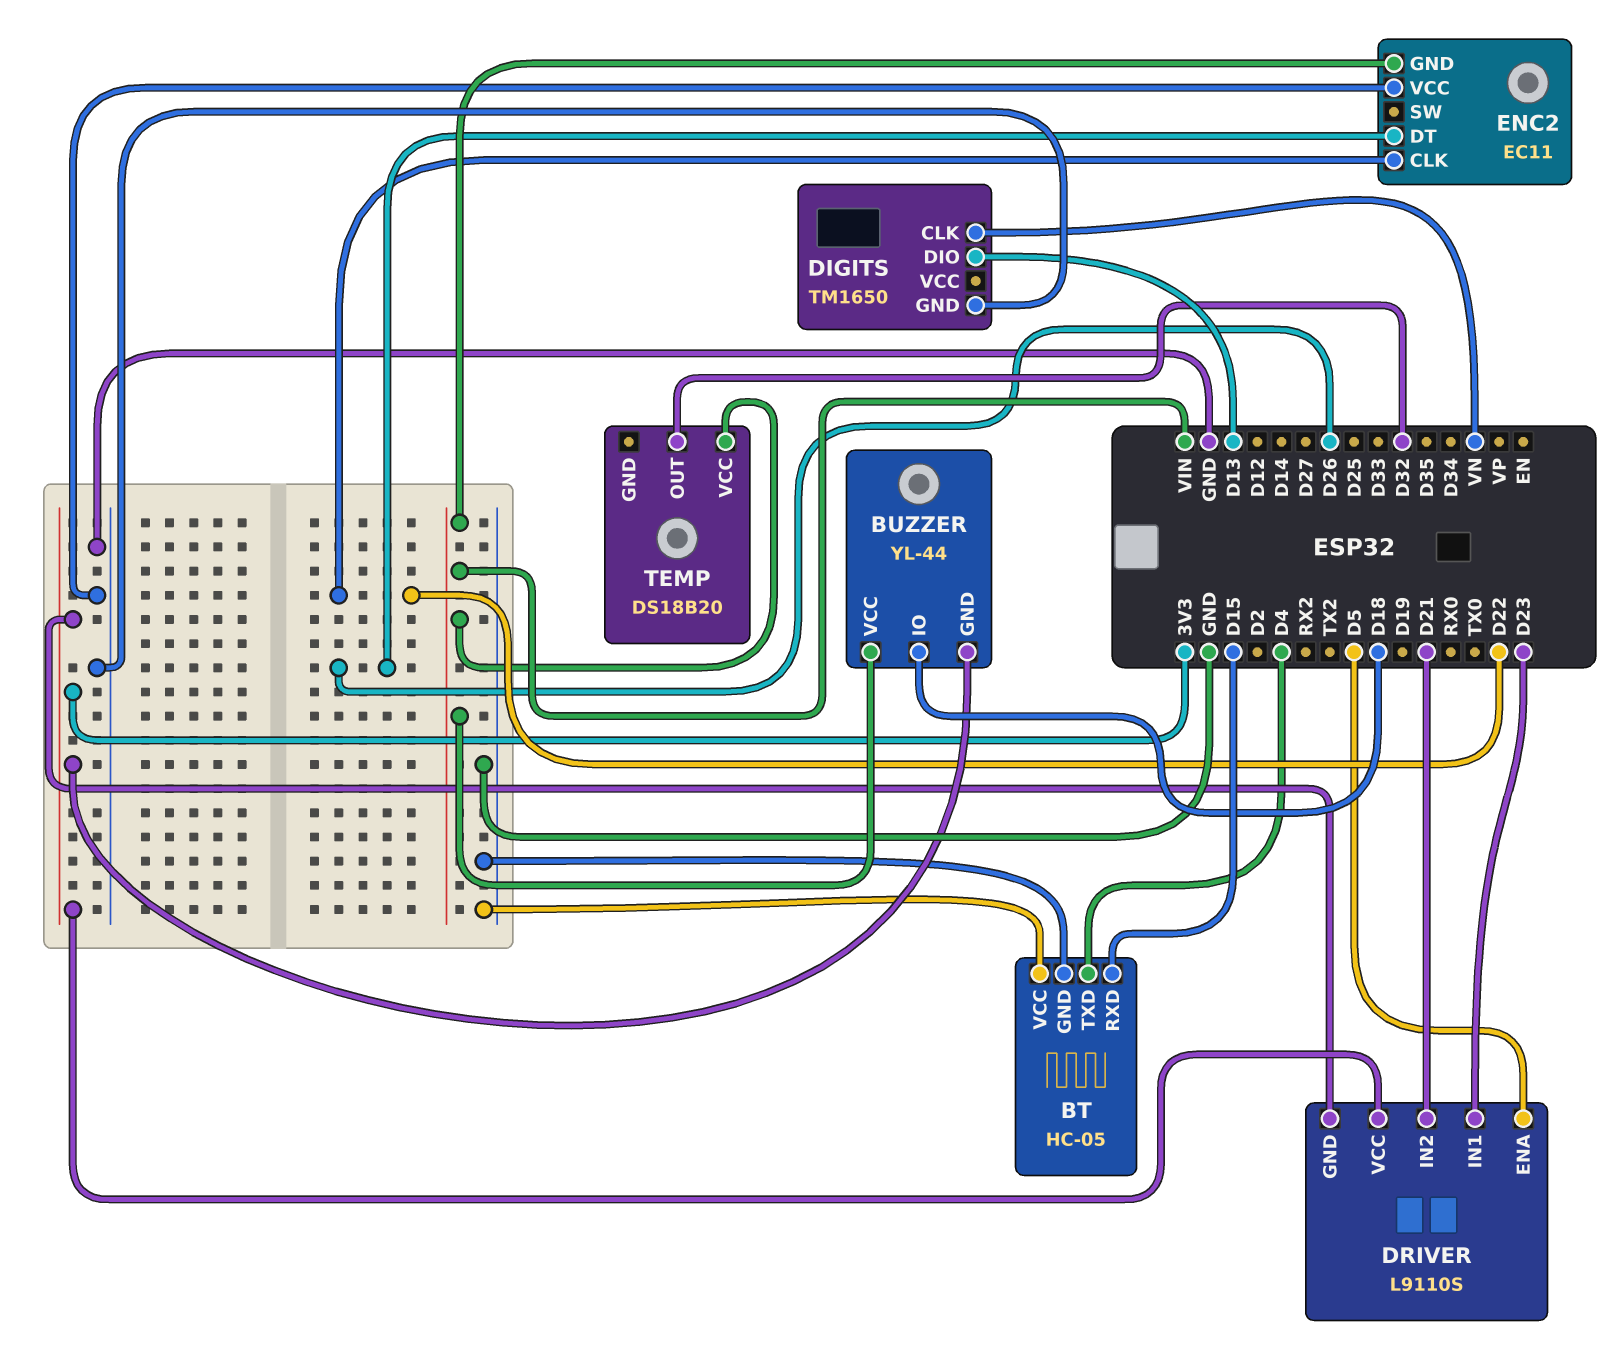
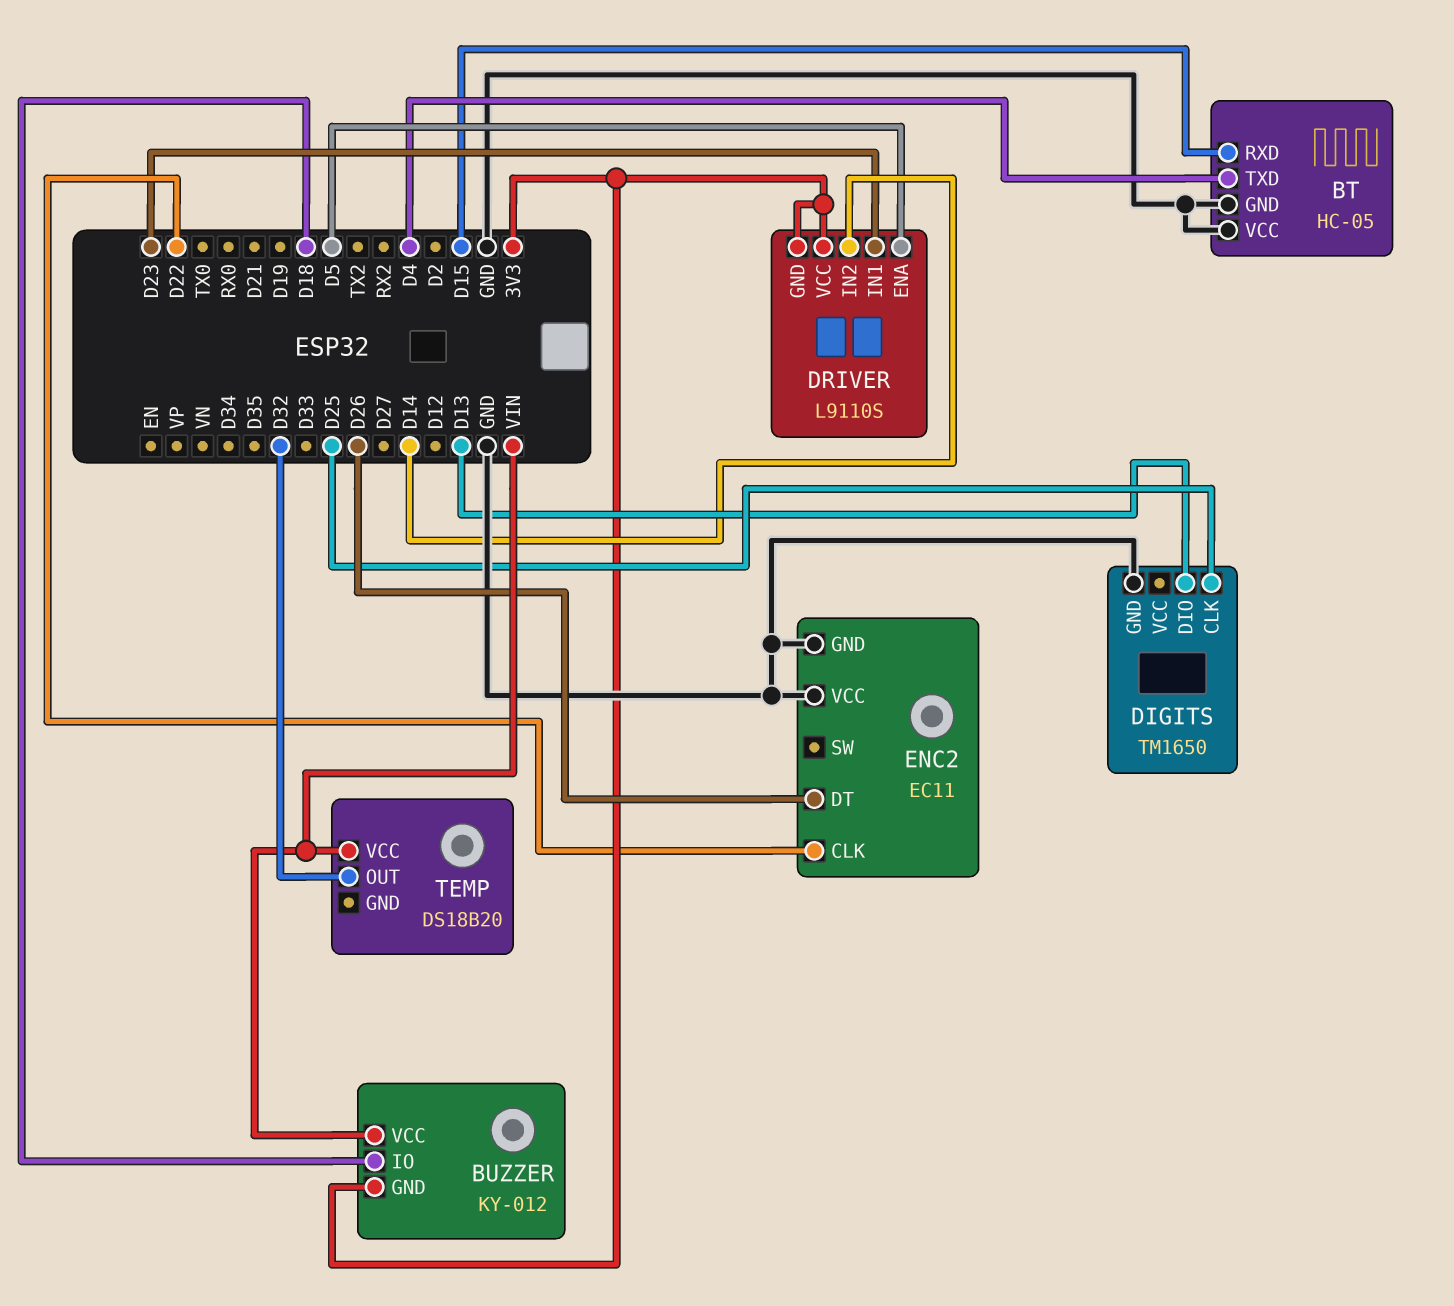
BUZZER: YL-44 -> KY-012
DIGITS pin CLK: VN -> D25
DRIVER pin IN2: D21 -> D14
ENC2 pin GND: VIN -> GND

